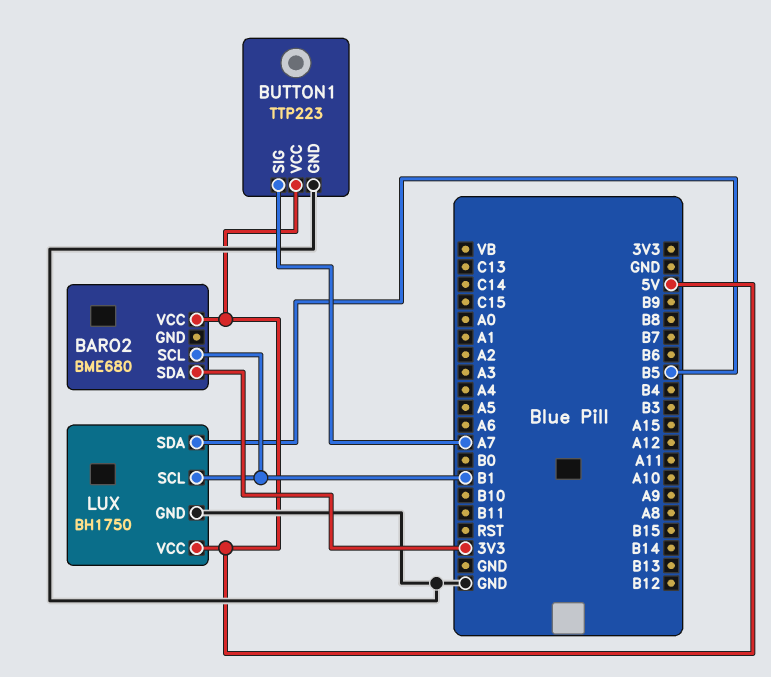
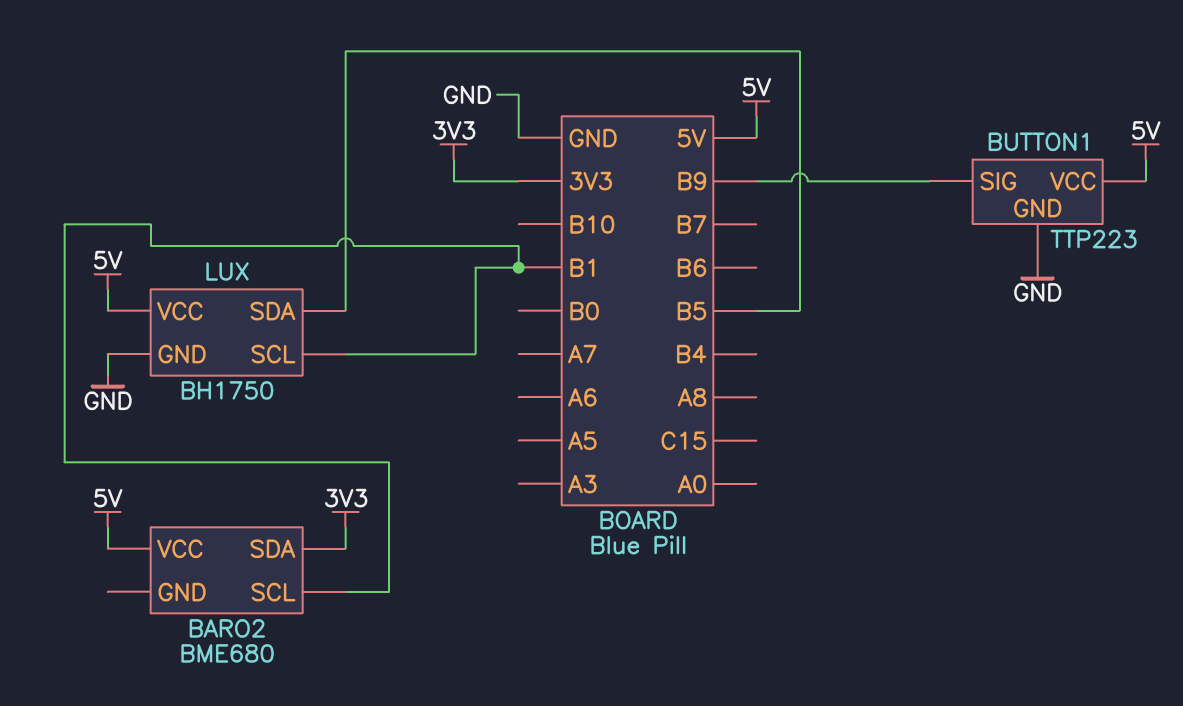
BUTTON1 pin SIG: A7 -> B9

